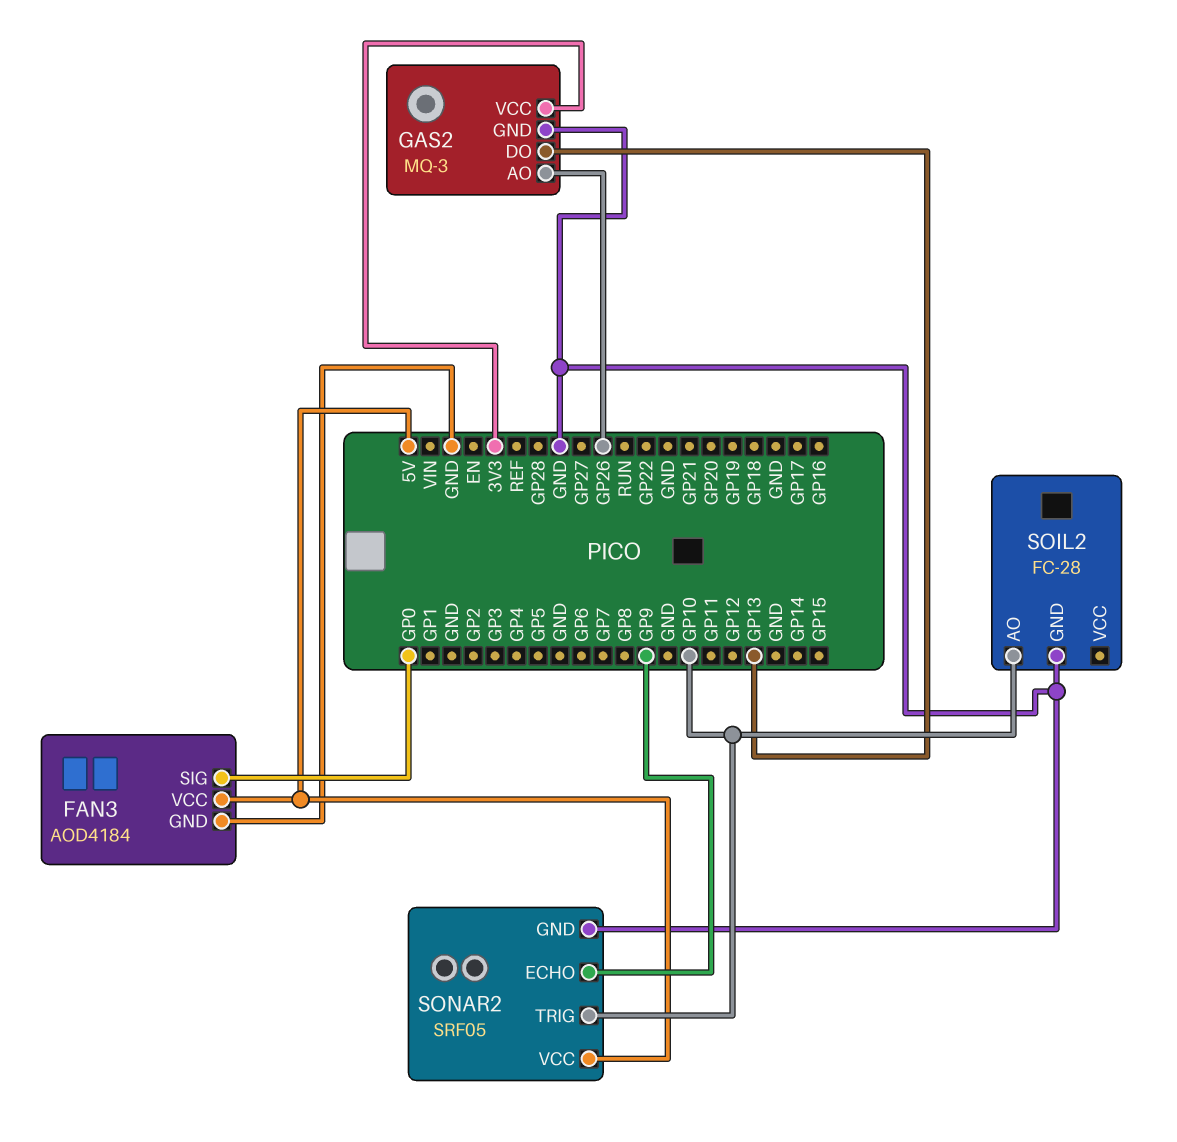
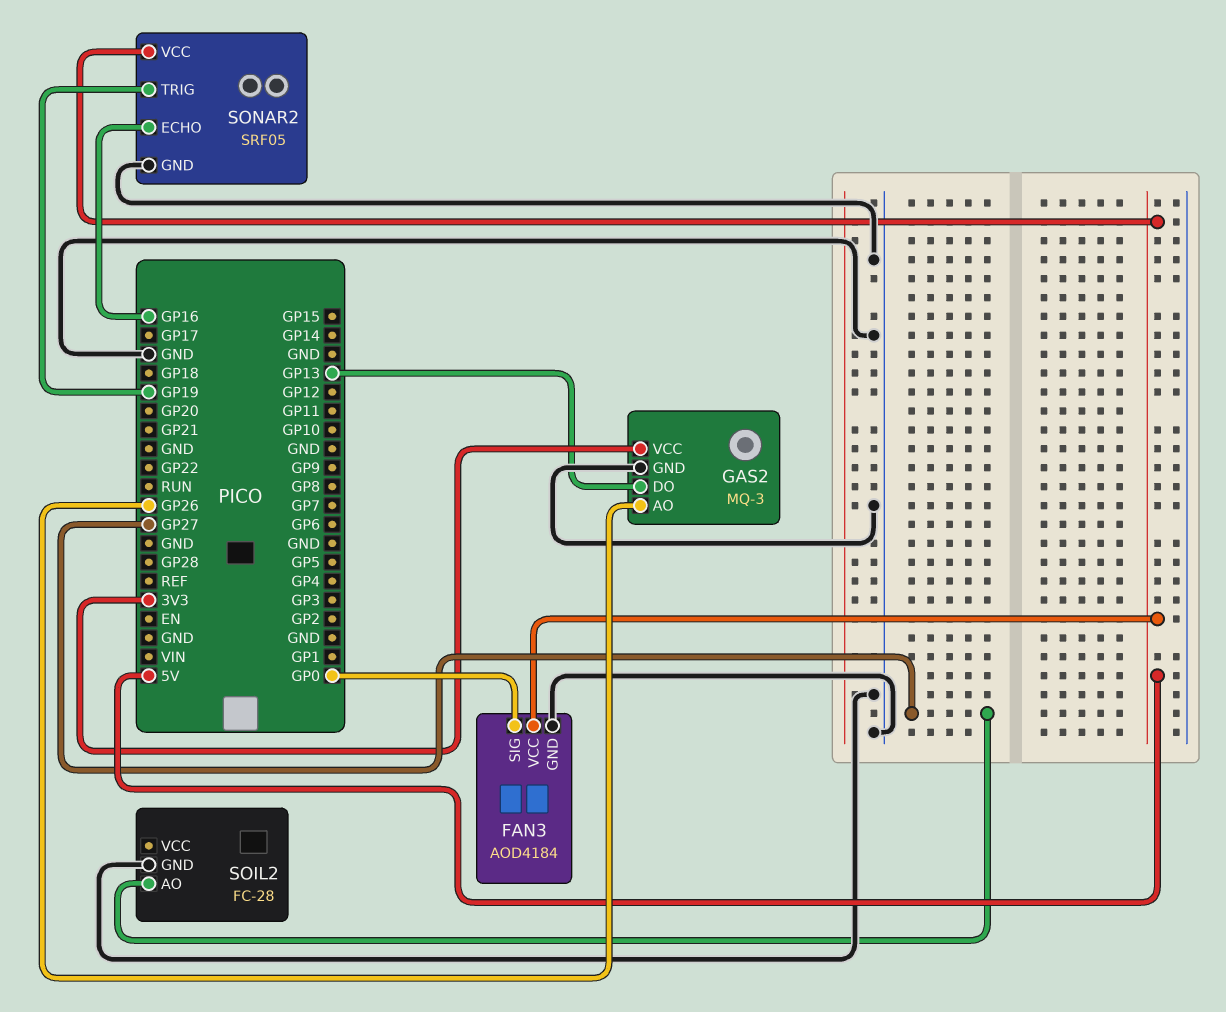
SOIL2 pin AO: GP10 -> GP27
SONAR2 pin ECHO: GP9 -> GP16
SONAR2 pin TRIG: GP10 -> GP19

